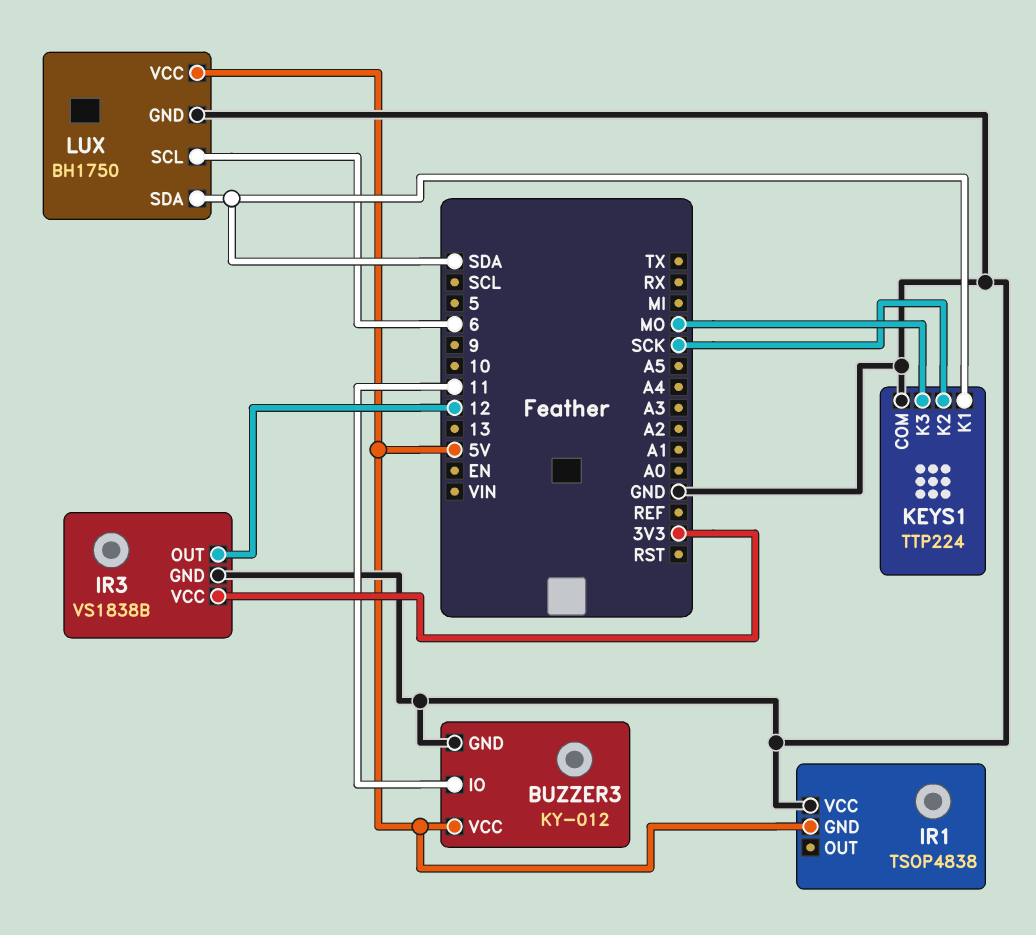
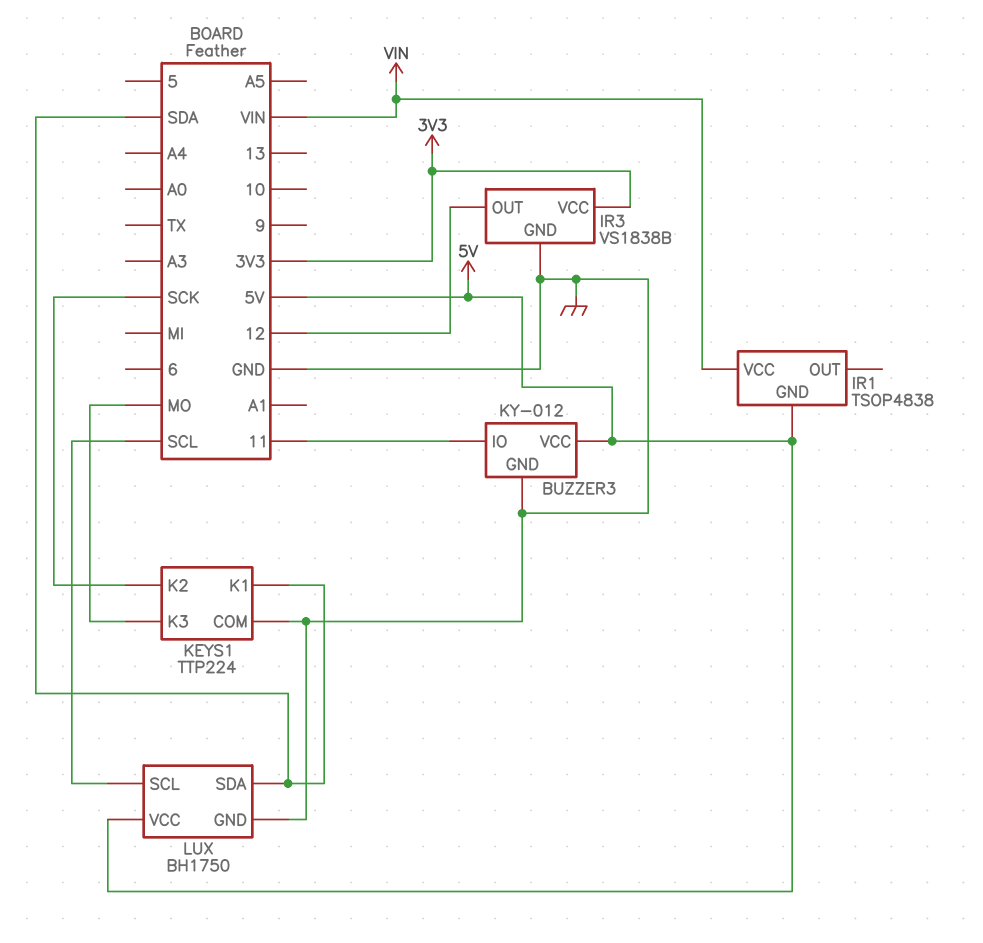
IR1 pin VCC: GND -> VIN
LUX pin SCL: 6 -> SCL

